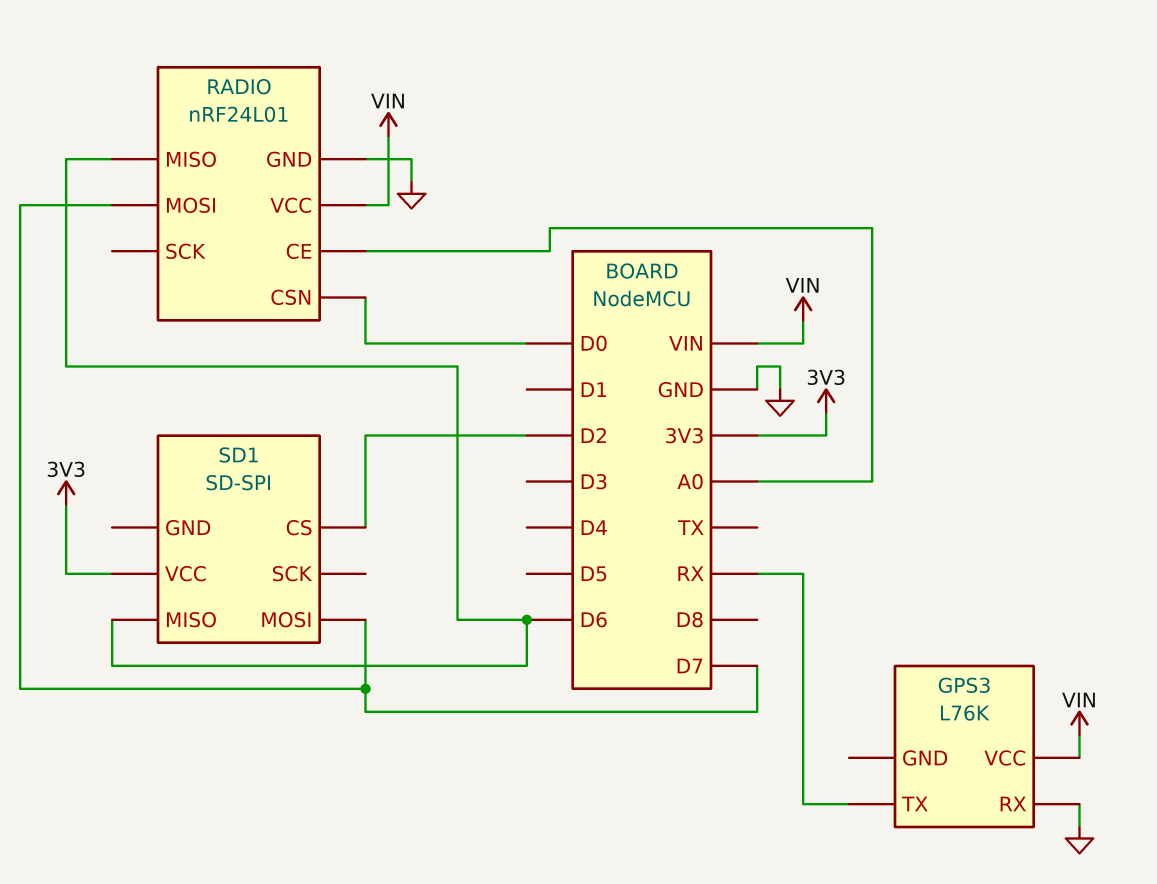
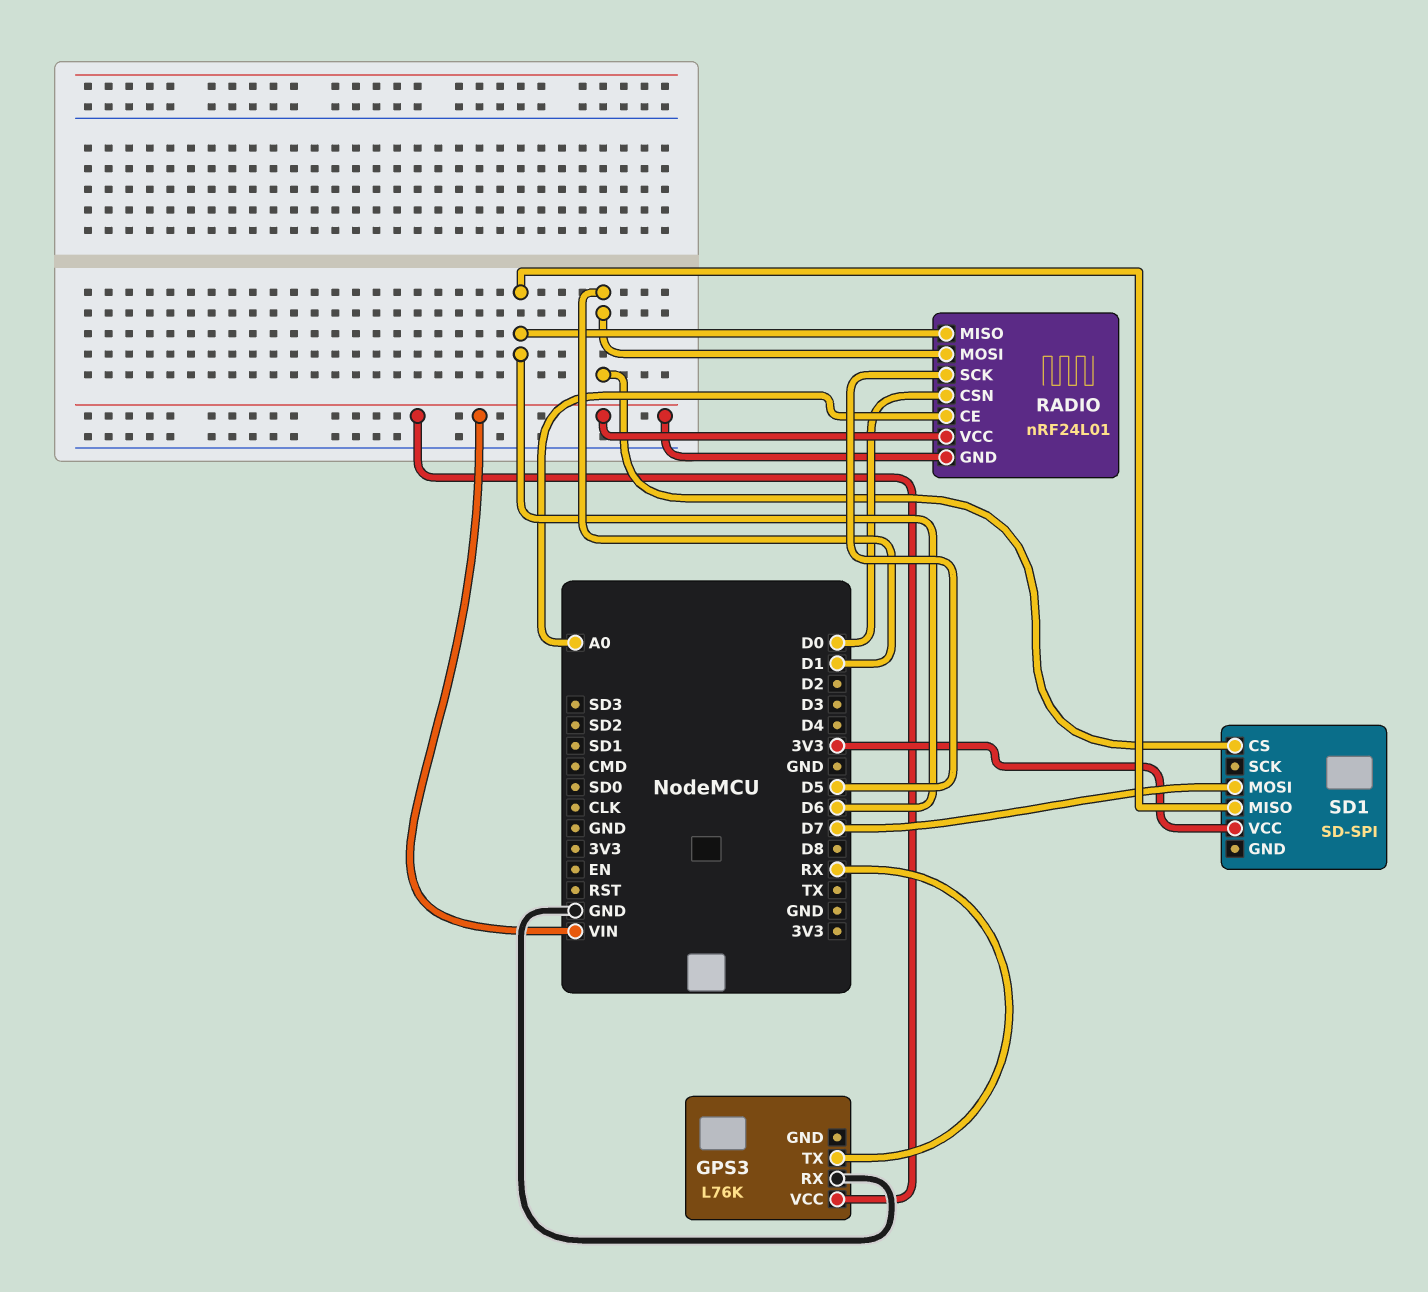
RADIO pin GND: GND -> VIN
RADIO pin MOSI: D7 -> D1
RADIO pin SCK: none -> D5
SD1 pin CS: D2 -> D1

